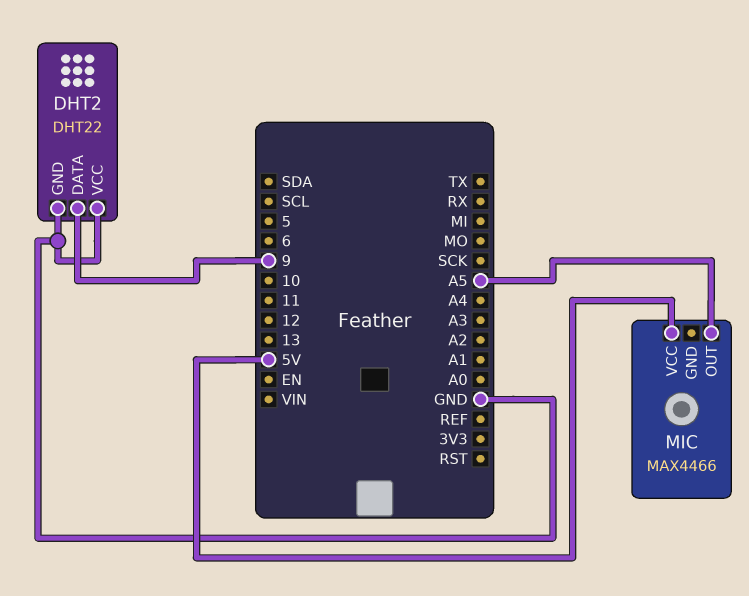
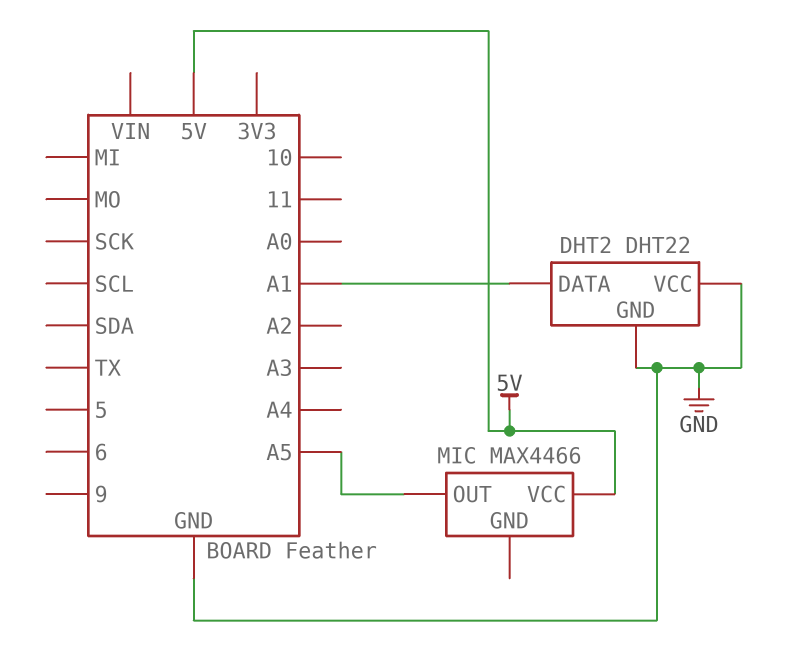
DHT2 pin DATA: 9 -> A1

